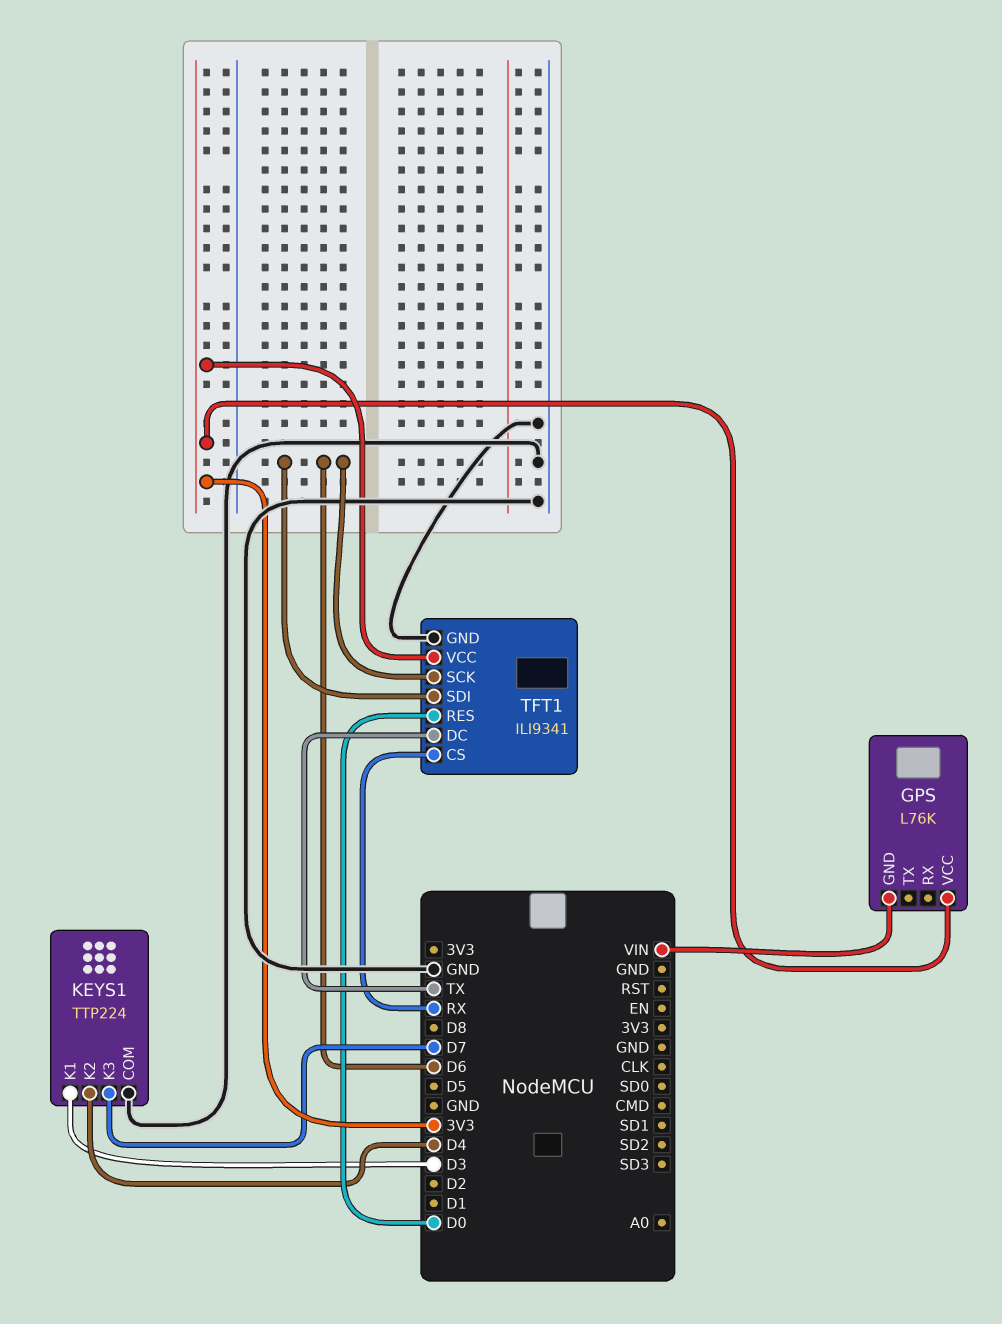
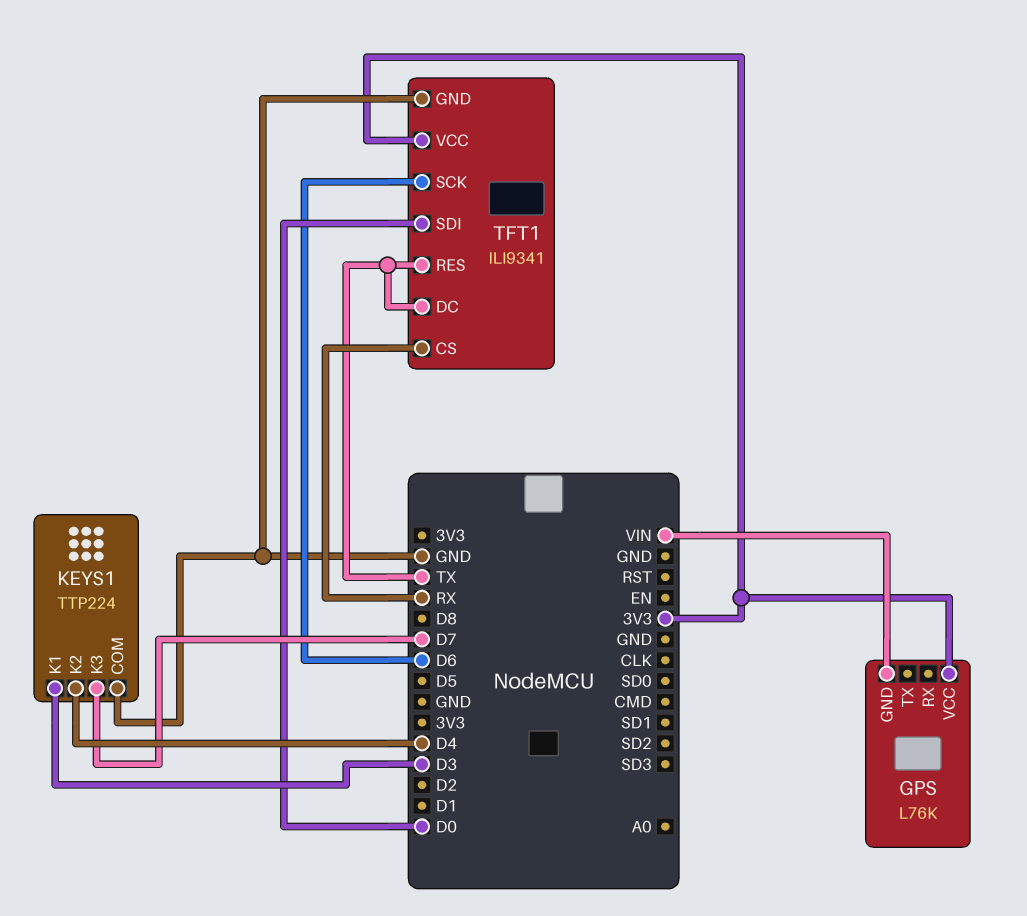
TFT1 pin RES: D0 -> TX
TFT1 pin SDI: D6 -> D0

